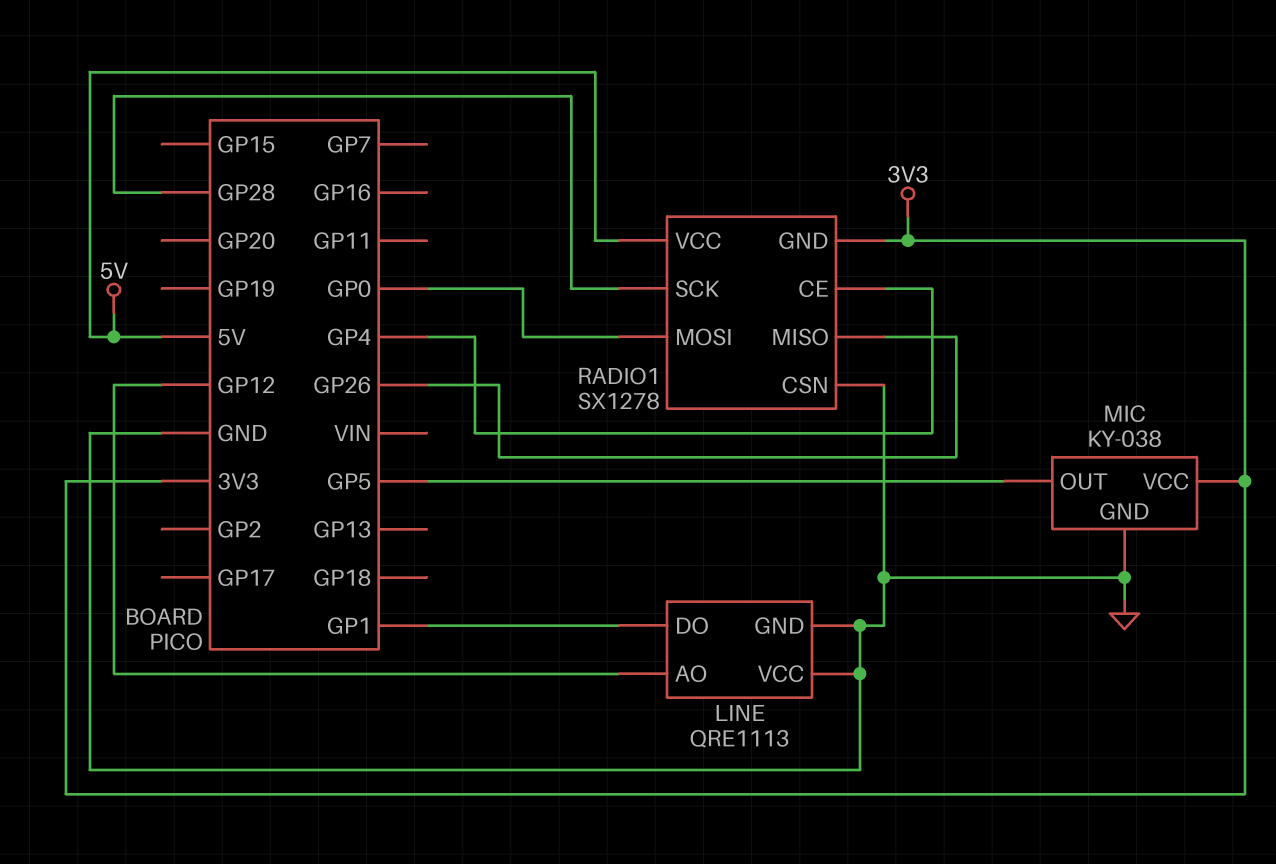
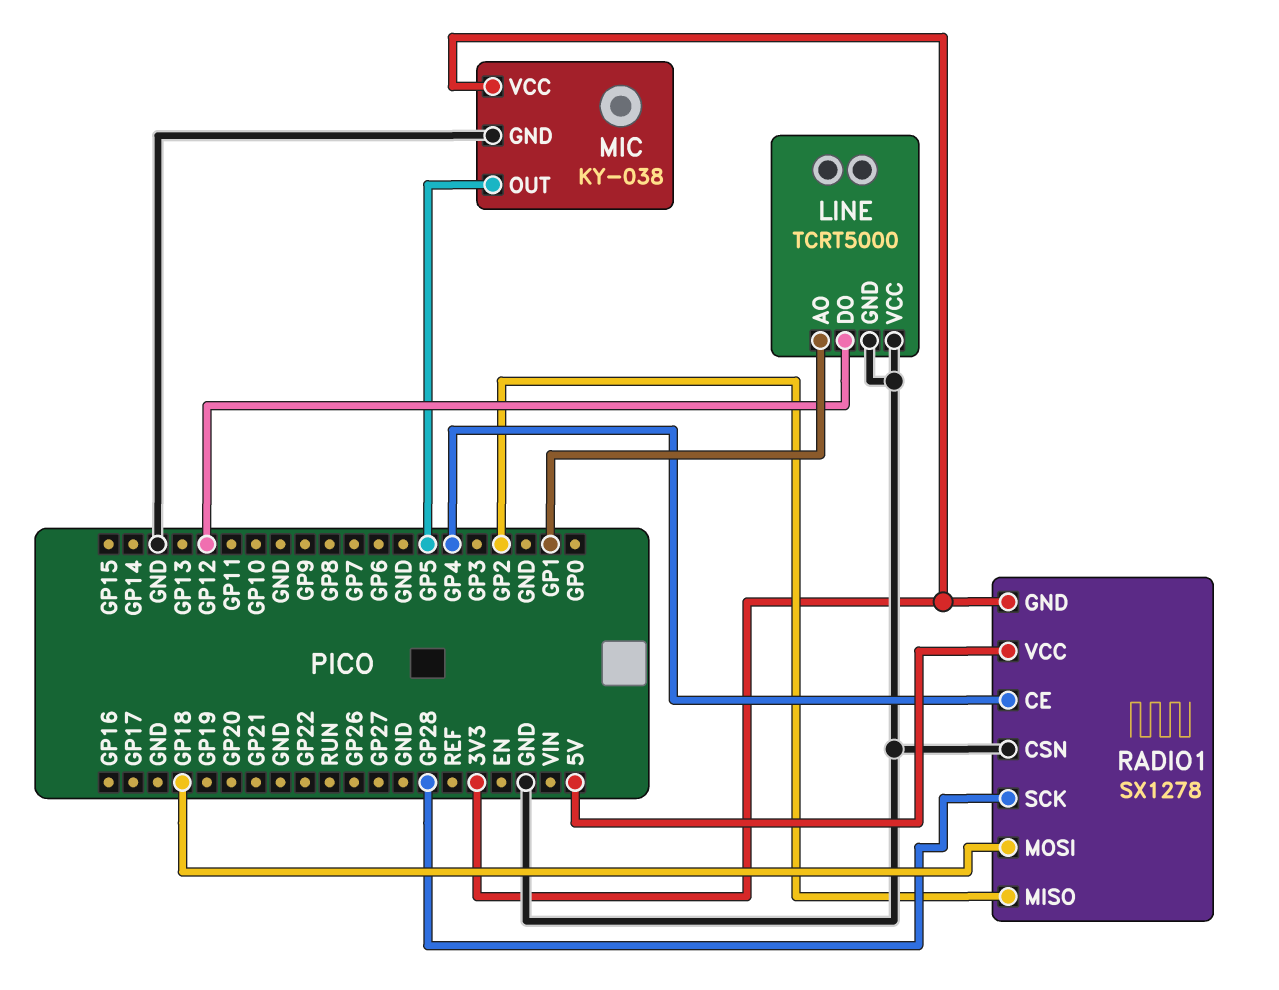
LINE: QRE1113 -> TCRT5000
LINE pin AO: GP12 -> GP1
LINE pin DO: GP1 -> GP12
RADIO1 pin MISO: GP26 -> GP2
RADIO1 pin MOSI: GP0 -> GP18

